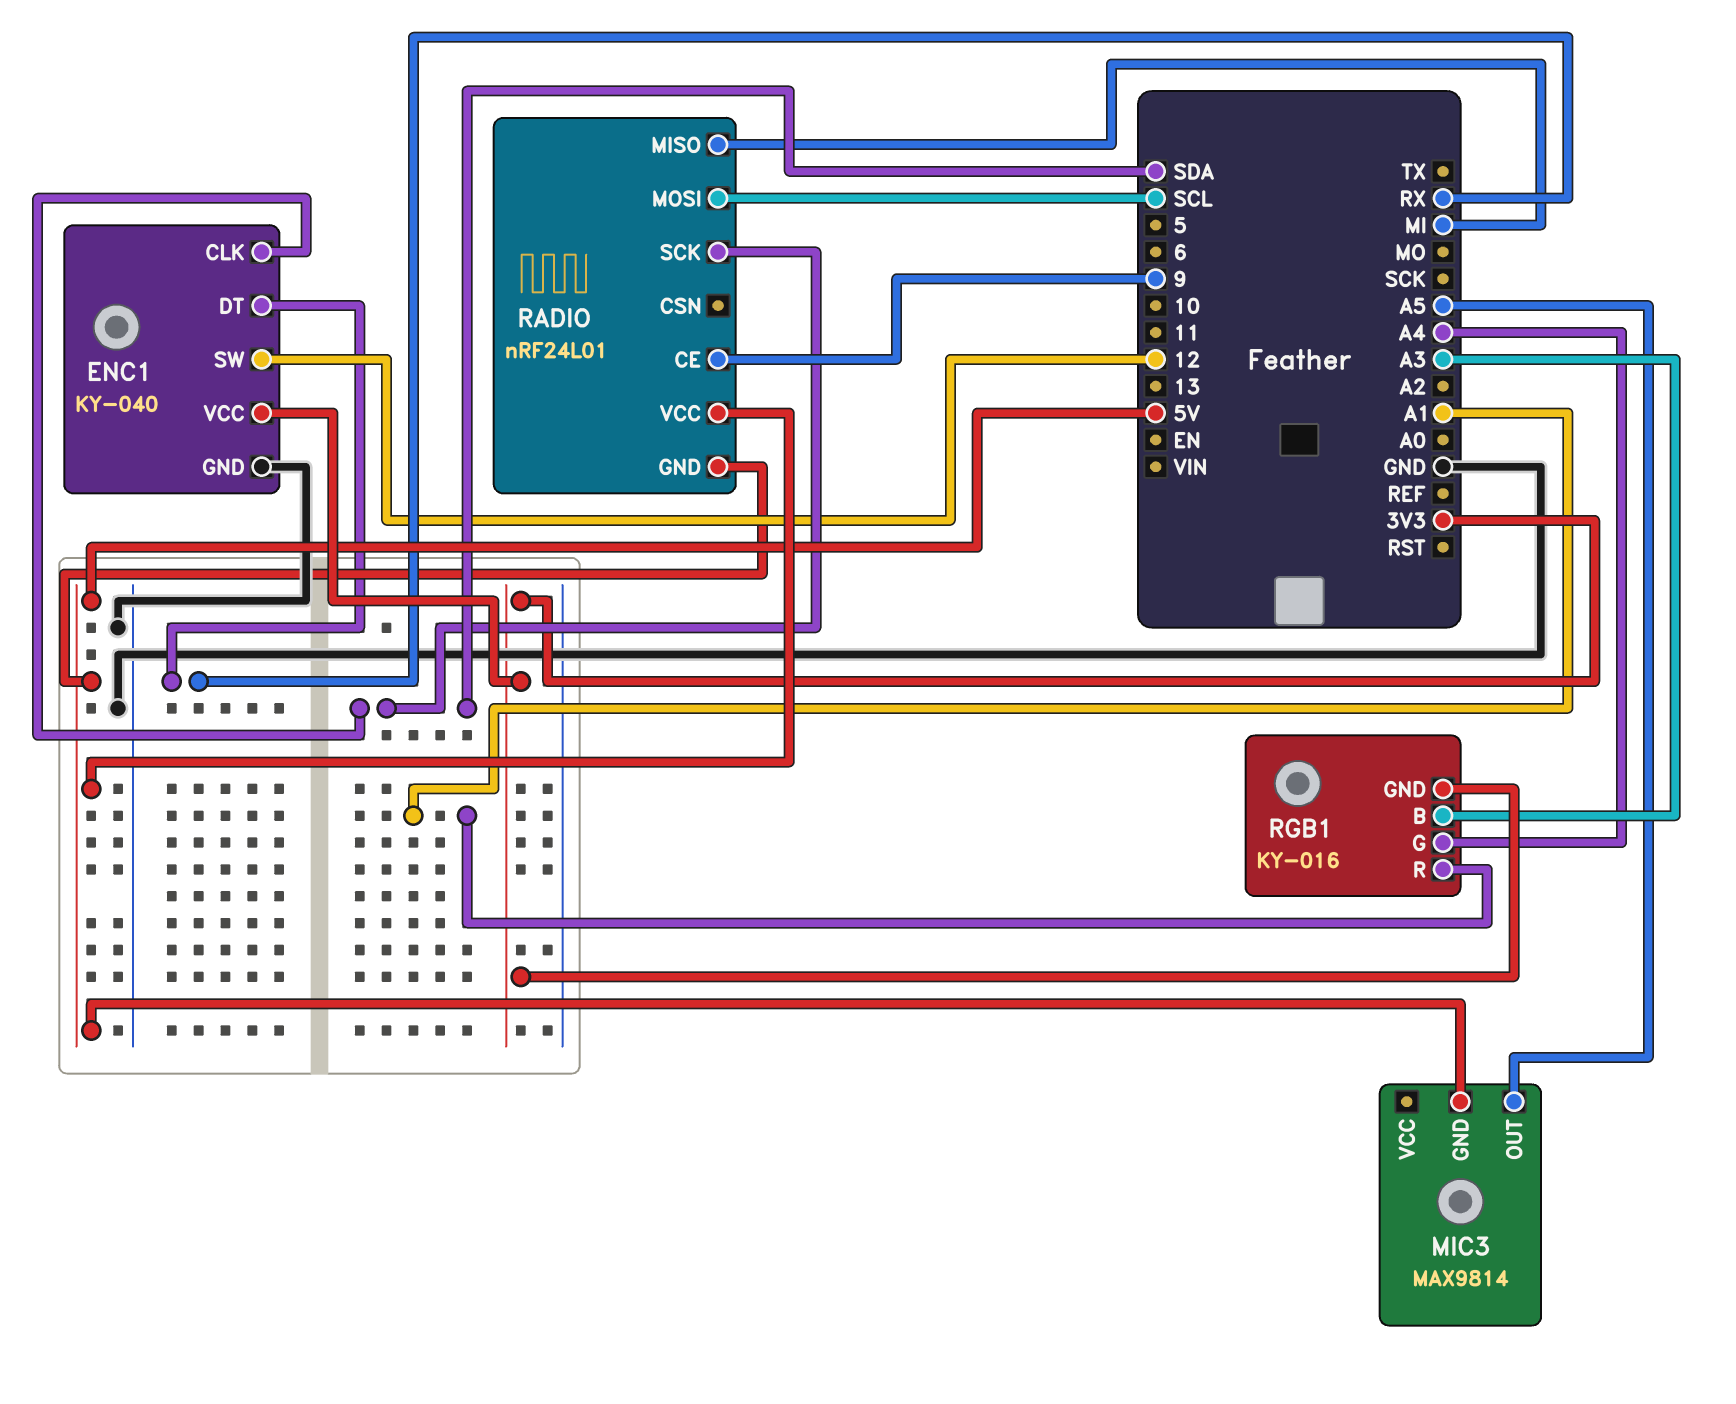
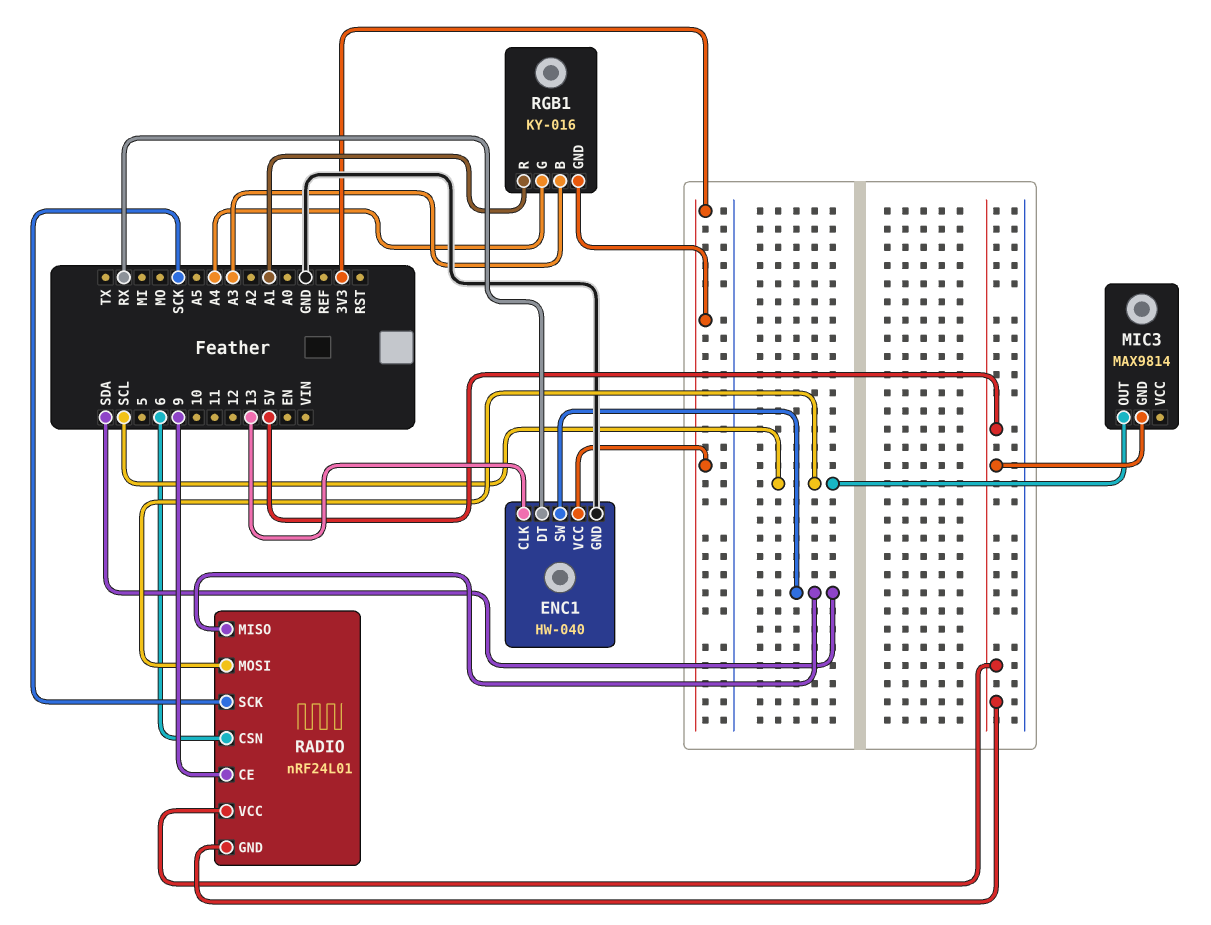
ENC1: KY-040 -> HW-040
ENC1 pin CLK: SDA -> 13
ENC1 pin SW: 12 -> SDA
MIC3 pin OUT: A5 -> SCL
RADIO pin CSN: none -> 6
RADIO pin MISO: MI -> SDA
RADIO pin SCK: SDA -> SCK

